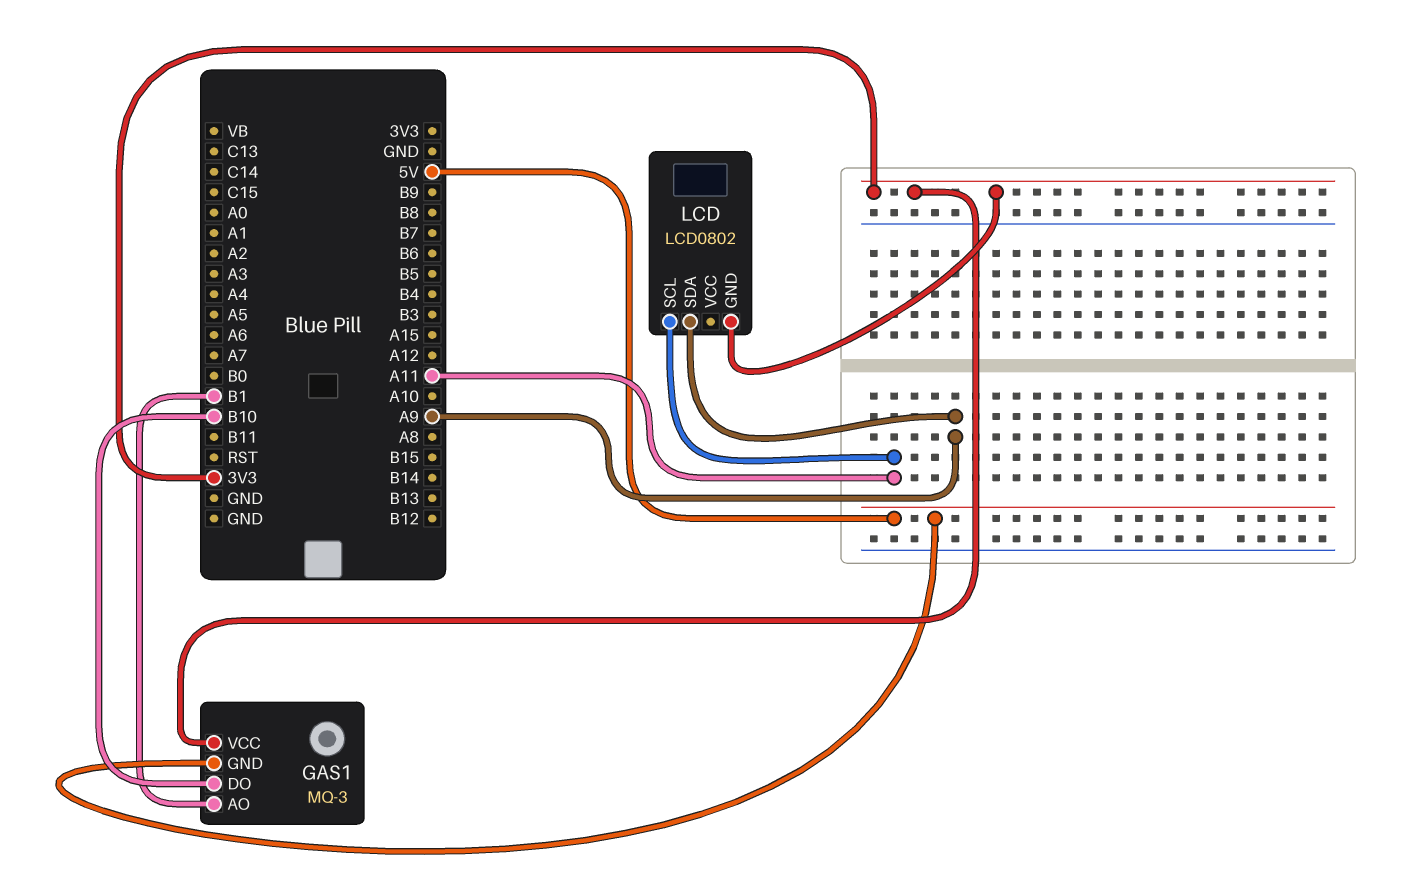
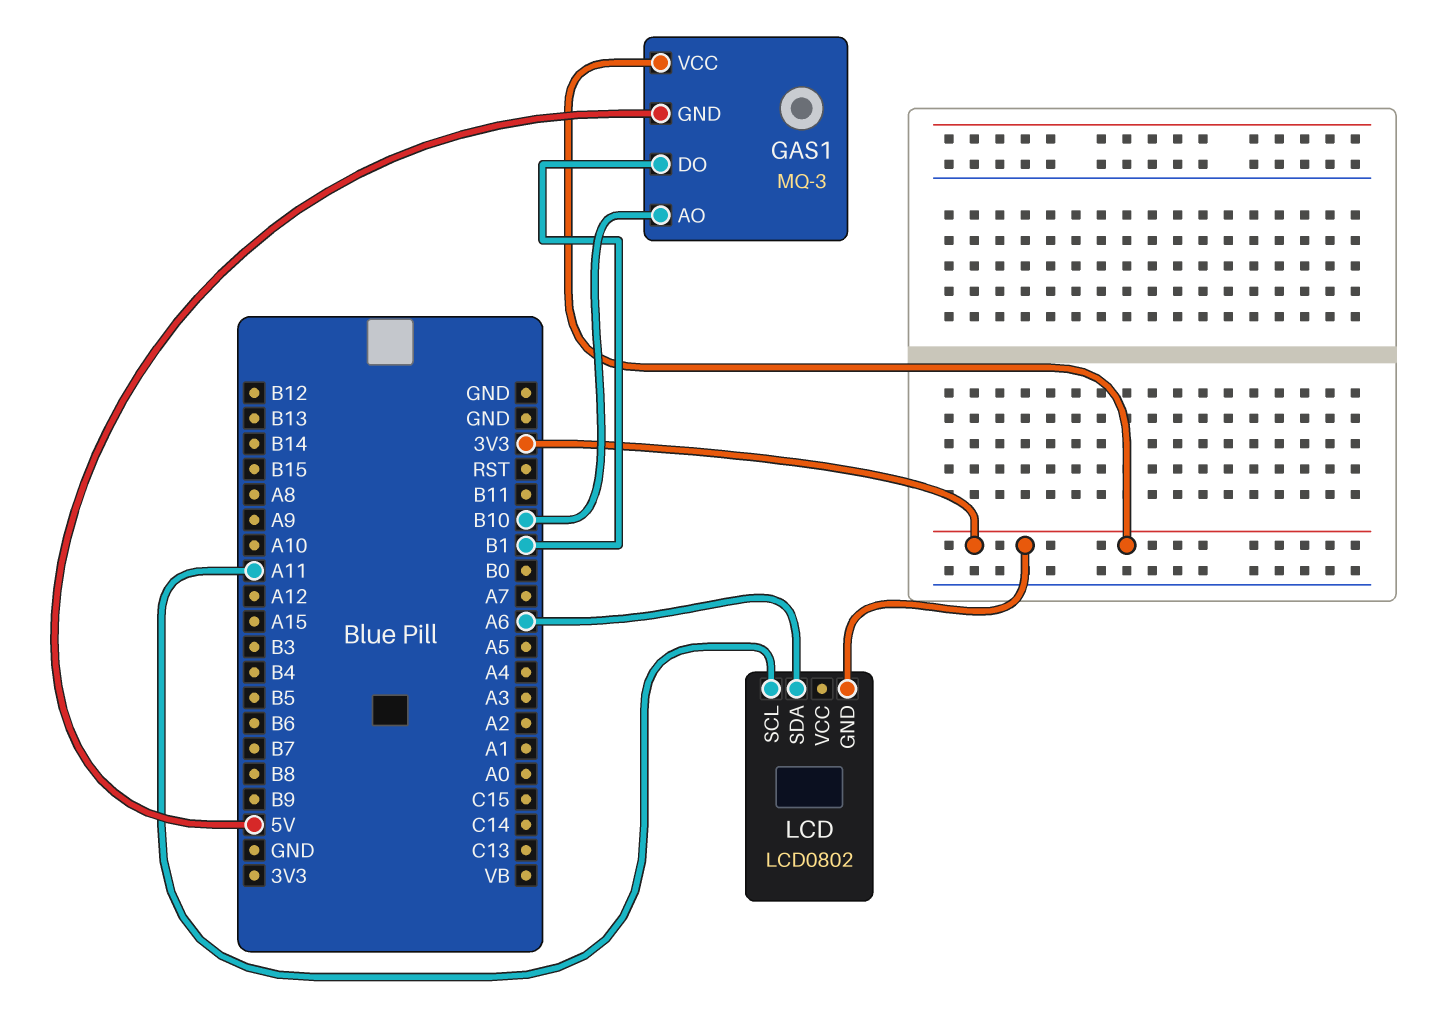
GAS1 pin AO: B1 -> B10
GAS1 pin DO: B10 -> B1
LCD pin SDA: A9 -> A6

